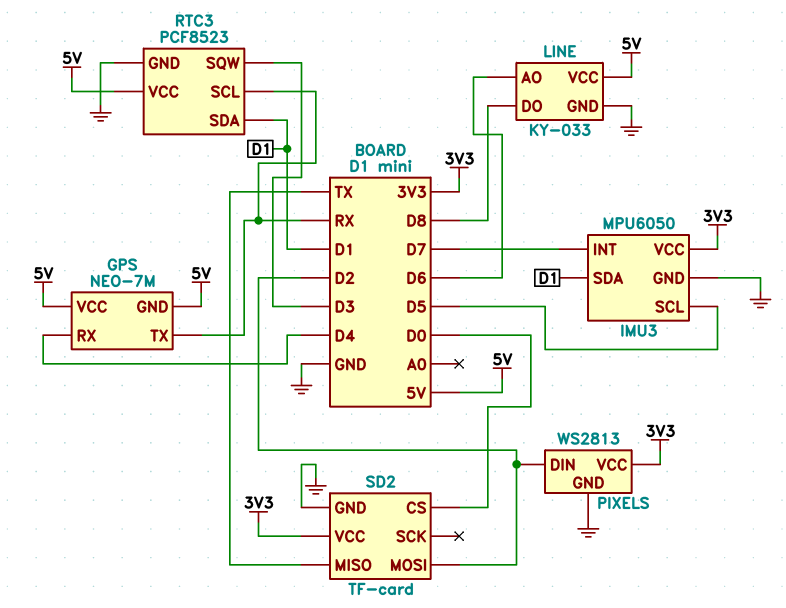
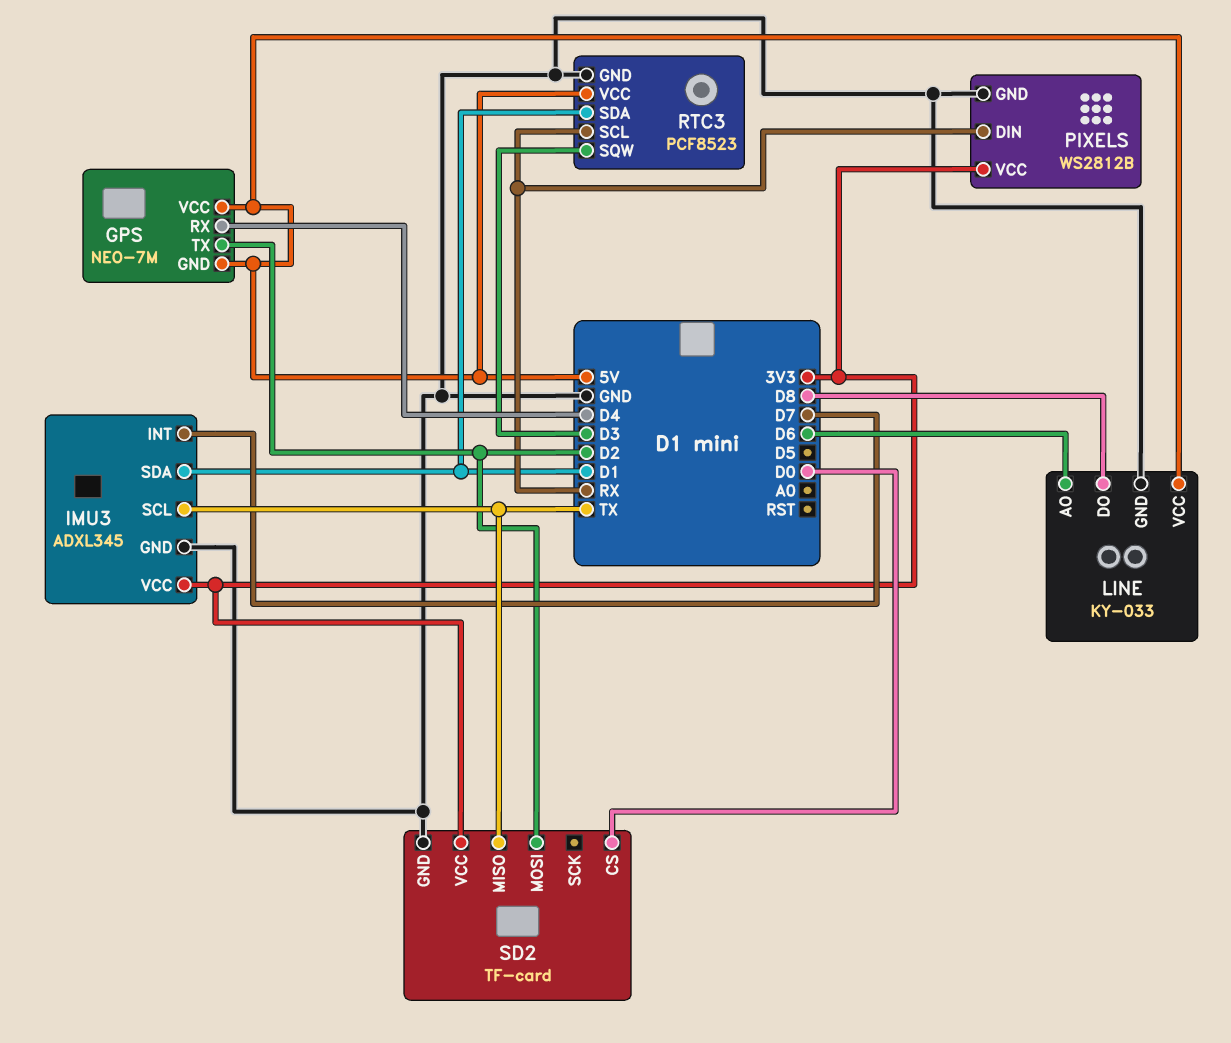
GPS pin TX: RX -> D2
IMU3: MPU6050 -> ADXL345
IMU3 pin SCL: D5 -> TX
PIXELS: WS2813 -> WS2812B
PIXELS pin DIN: D2 -> RX

